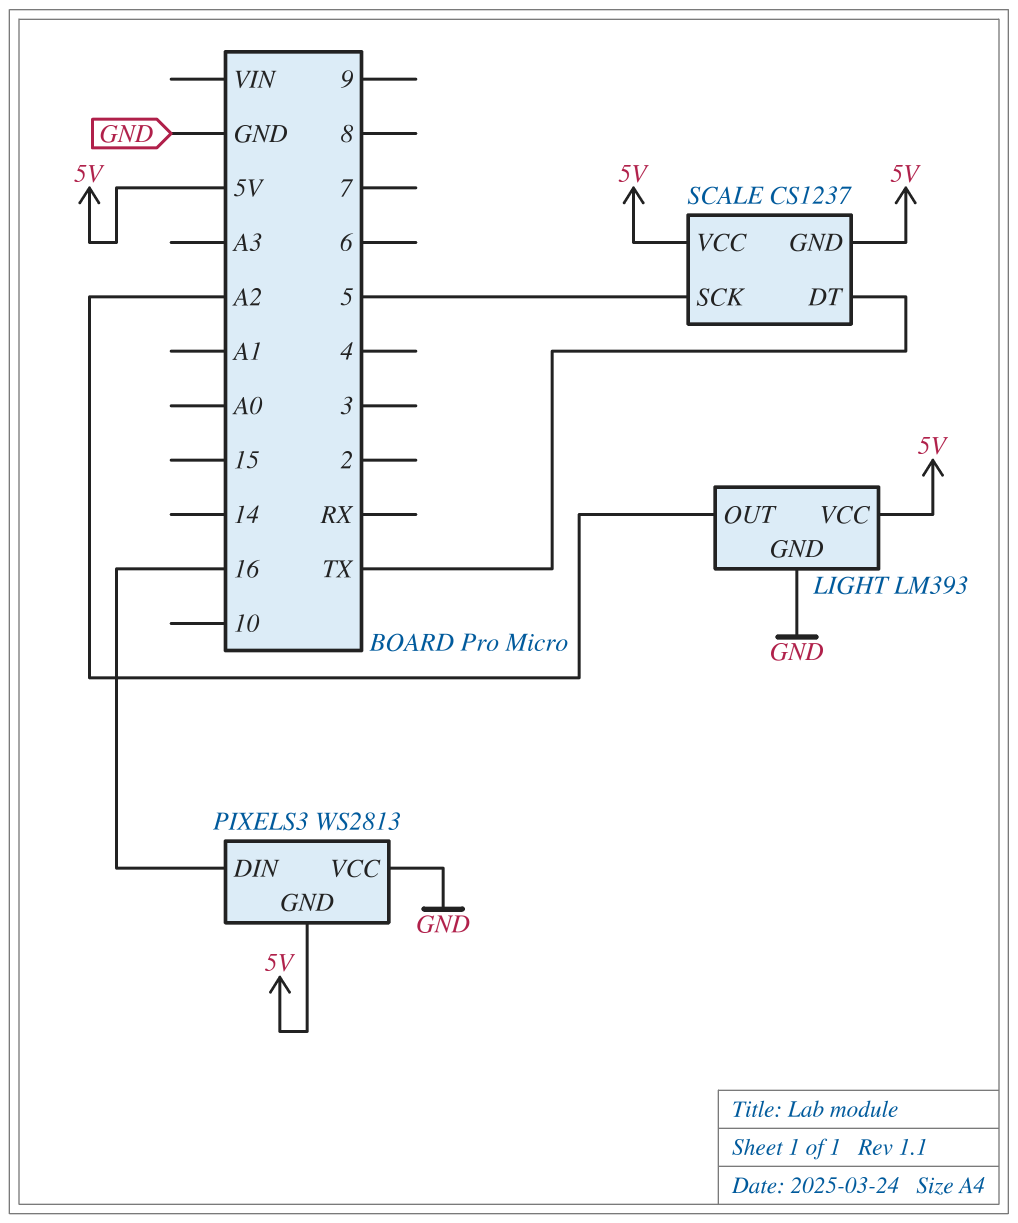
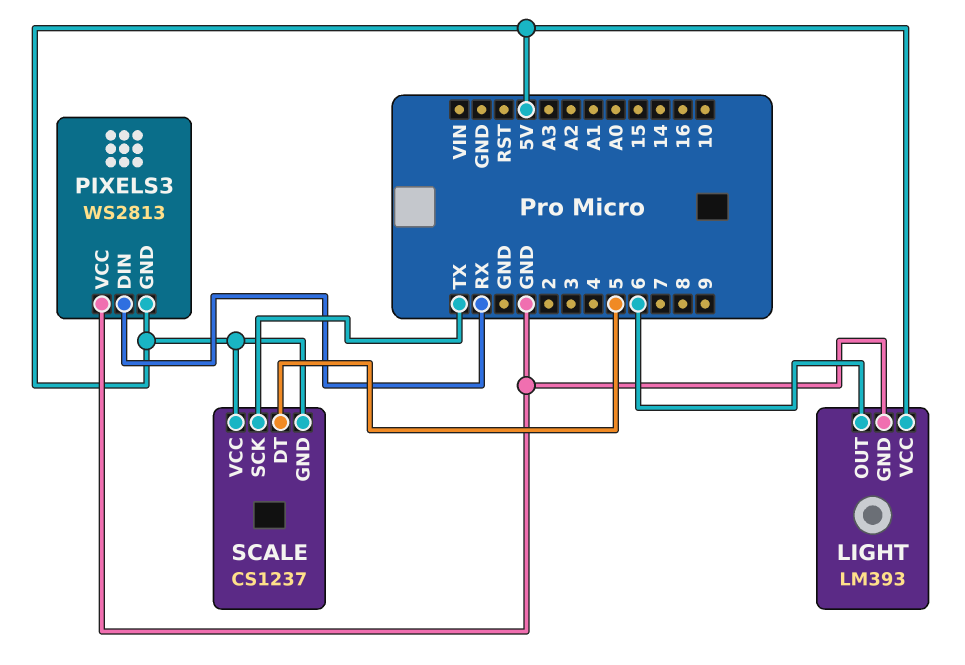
LIGHT pin OUT: A2 -> 6
PIXELS3 pin DIN: 16 -> RX
SCALE pin DT: TX -> 5
SCALE pin SCK: 5 -> TX

